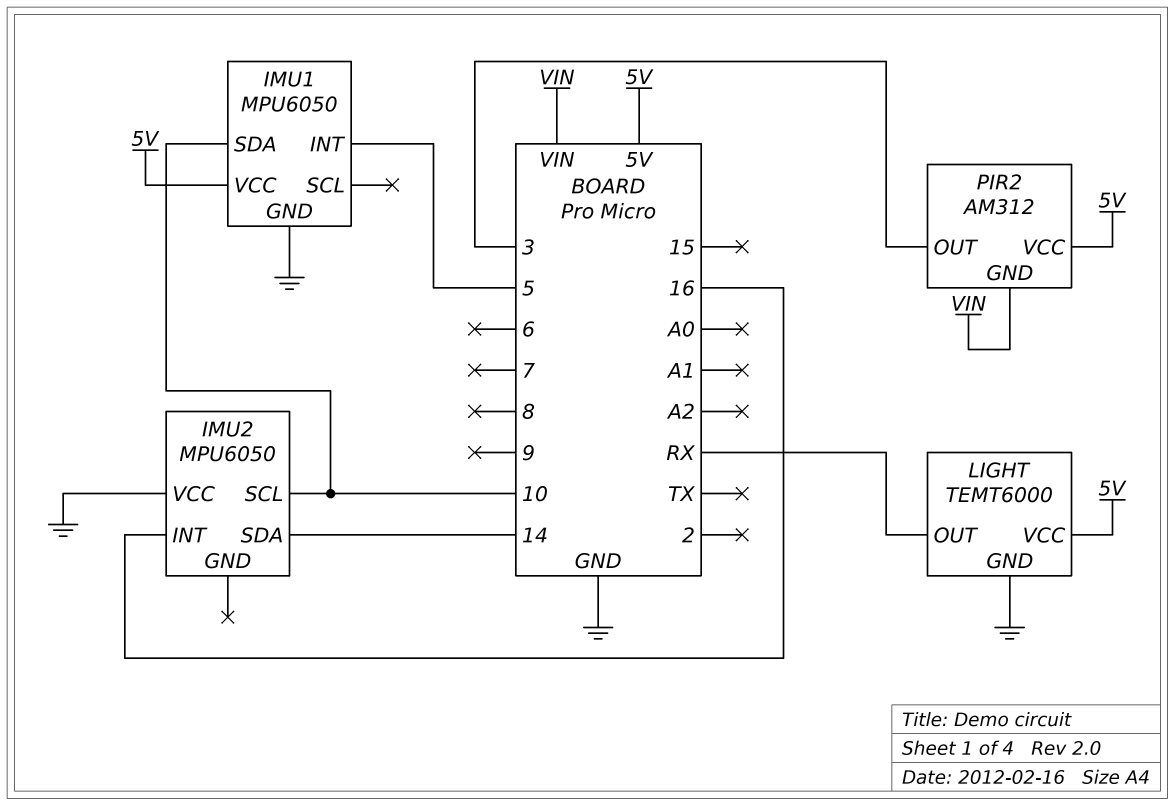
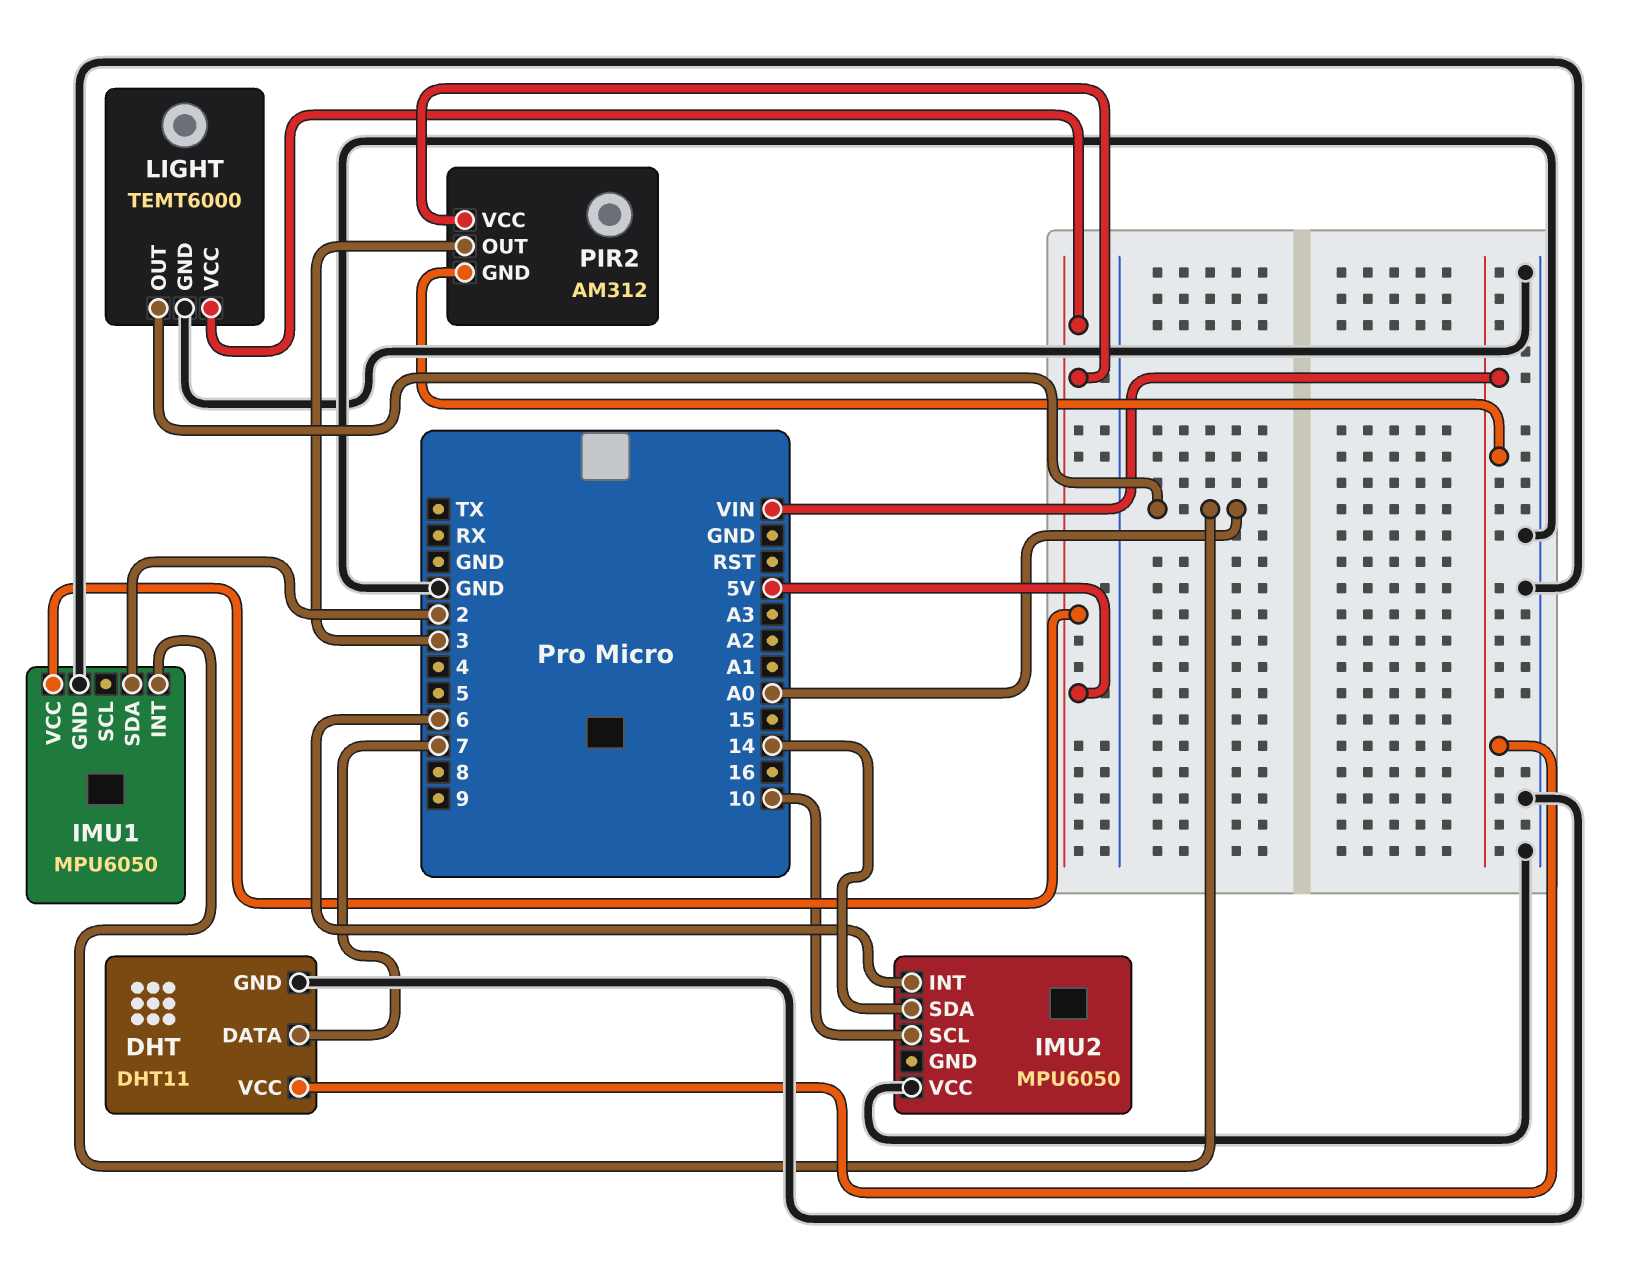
DHT: none -> DHT11
DHT pin DATA: none -> 7
DHT pin GND: none -> GND
DHT pin VCC: none -> VIN
IMU1 pin INT: 5 -> A0
IMU1 pin SDA: 10 -> 2
IMU2 pin INT: 16 -> 6
LIGHT pin OUT: RX -> A0

